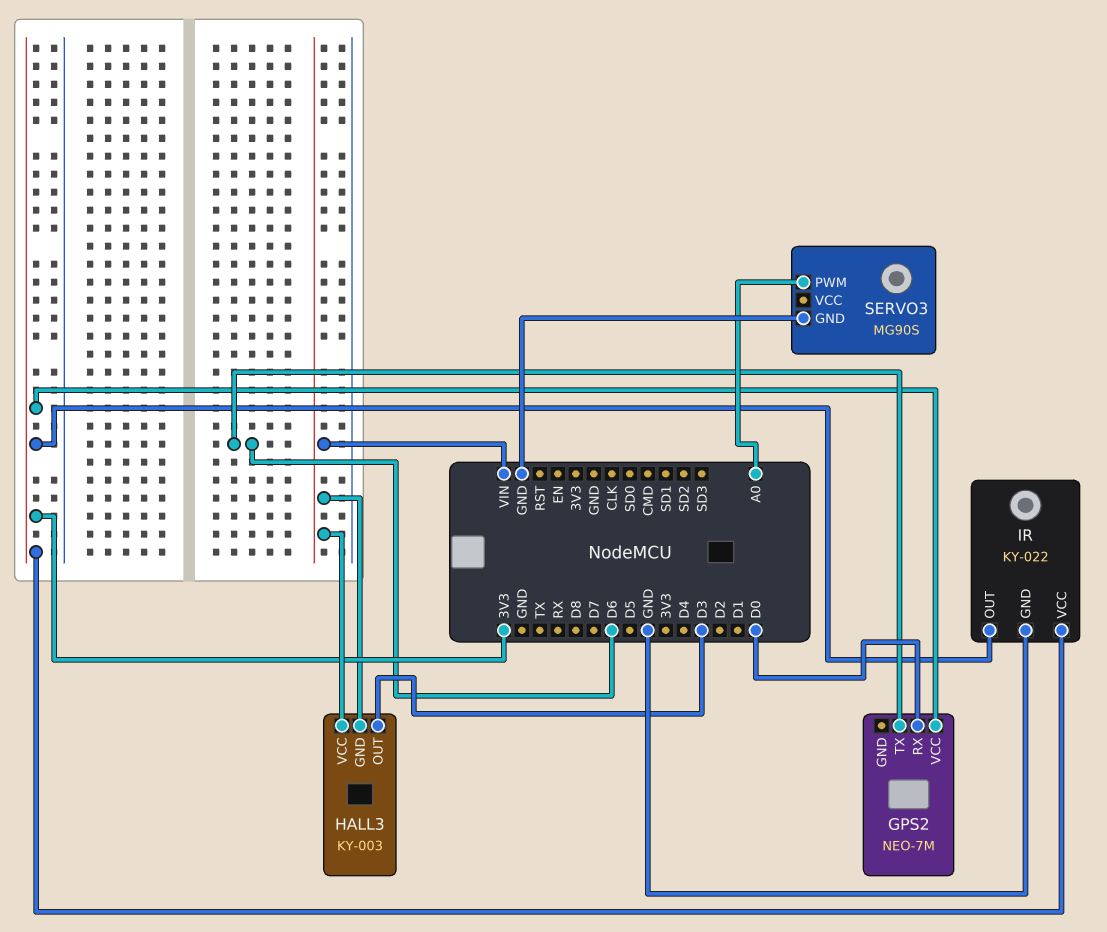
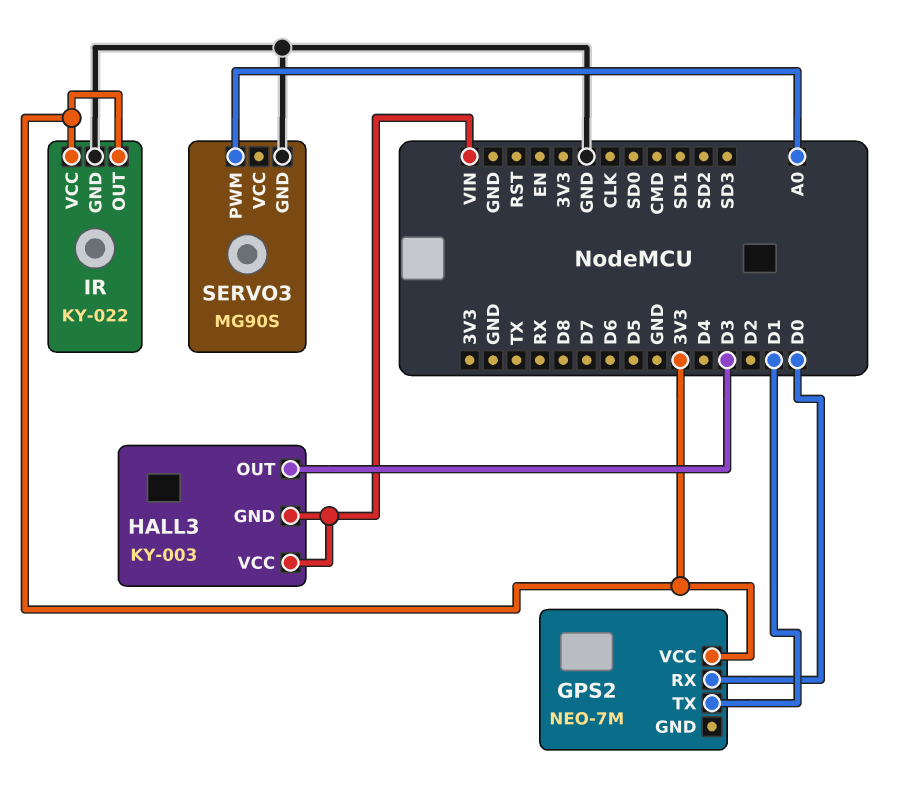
GPS2 pin TX: D6 -> D1

